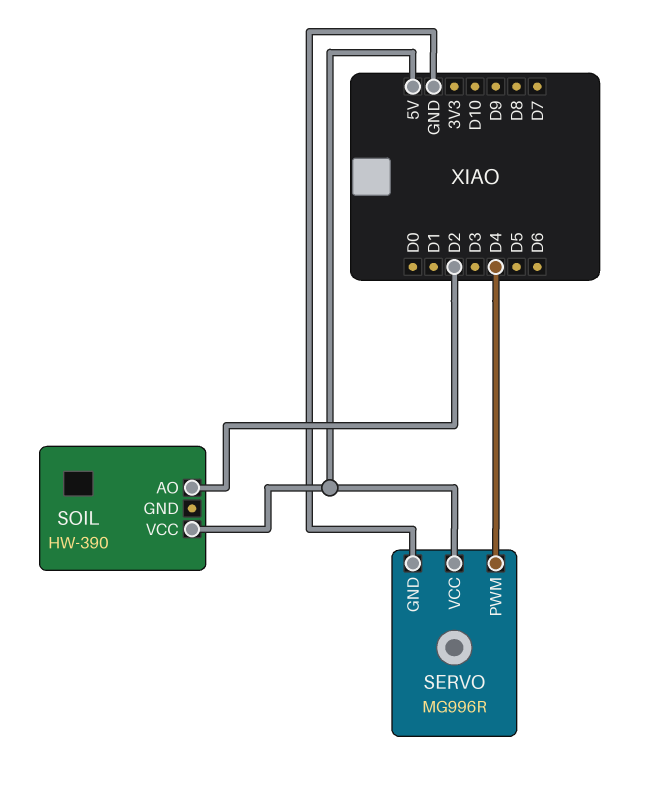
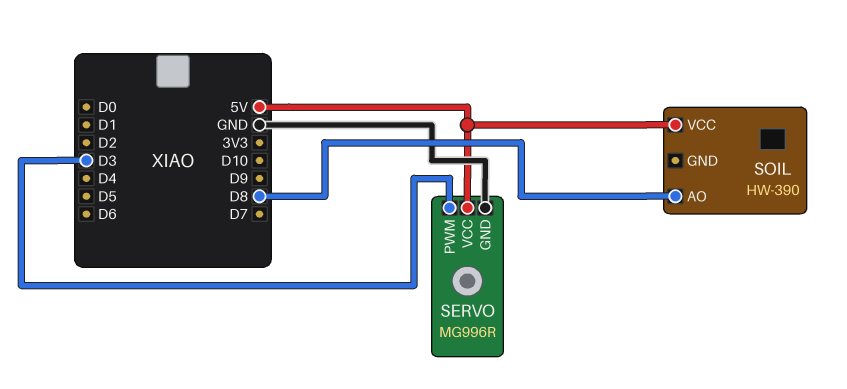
SERVO pin PWM: D4 -> D3
SOIL pin AO: D2 -> D8

